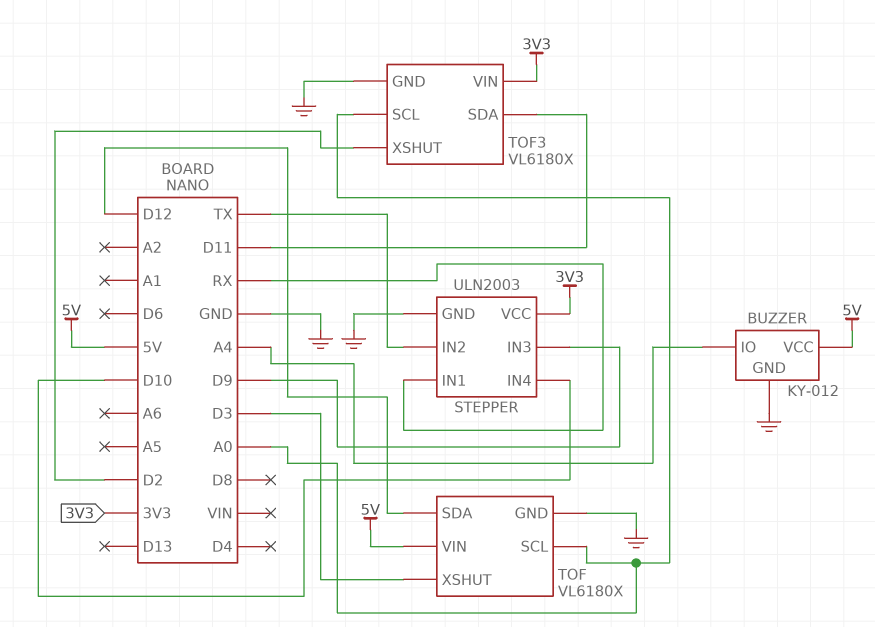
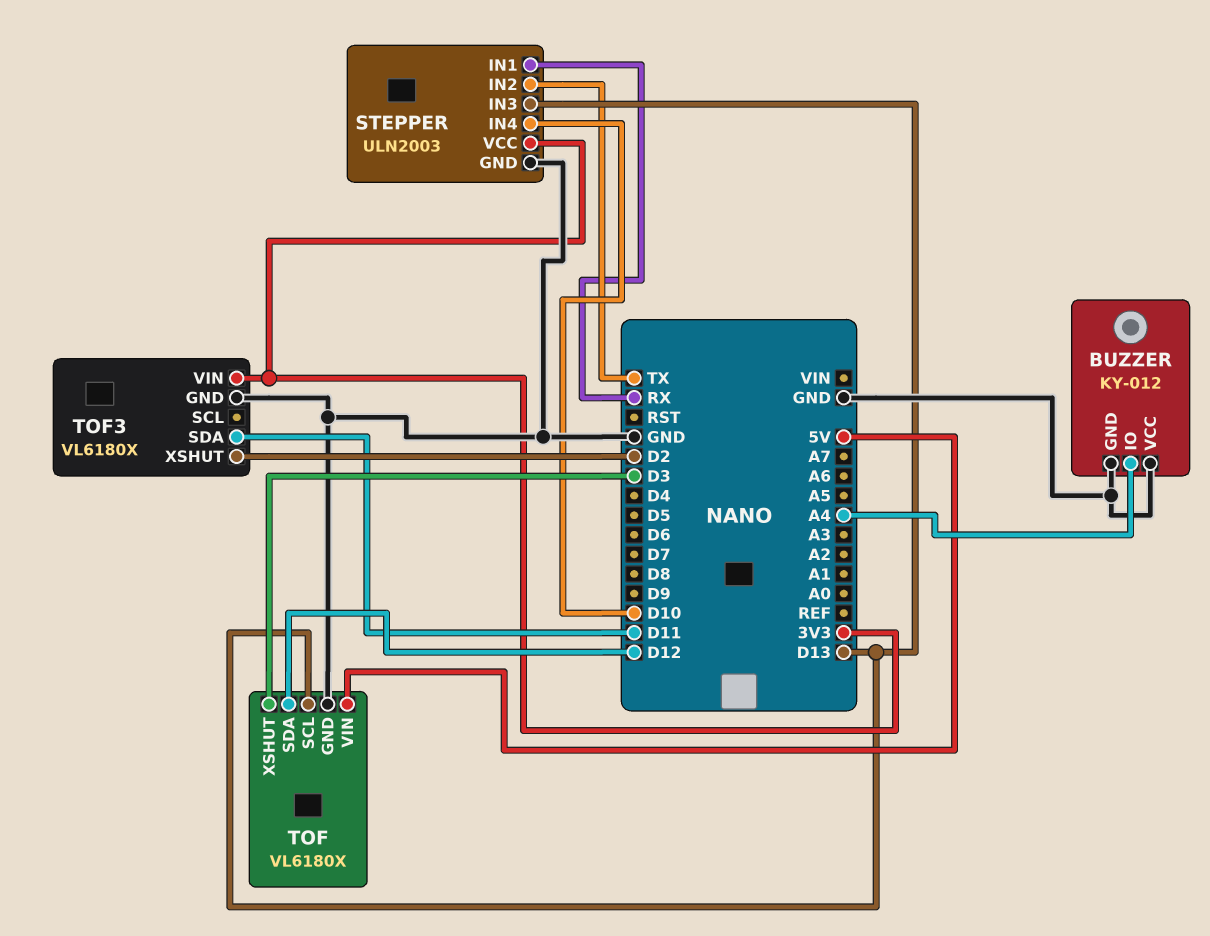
BUZZER pin VCC: 5V -> GND
STEPPER pin IN3: D9 -> D13
TOF pin SCL: A0 -> D13
TOF3 pin SCL: A0 -> none

